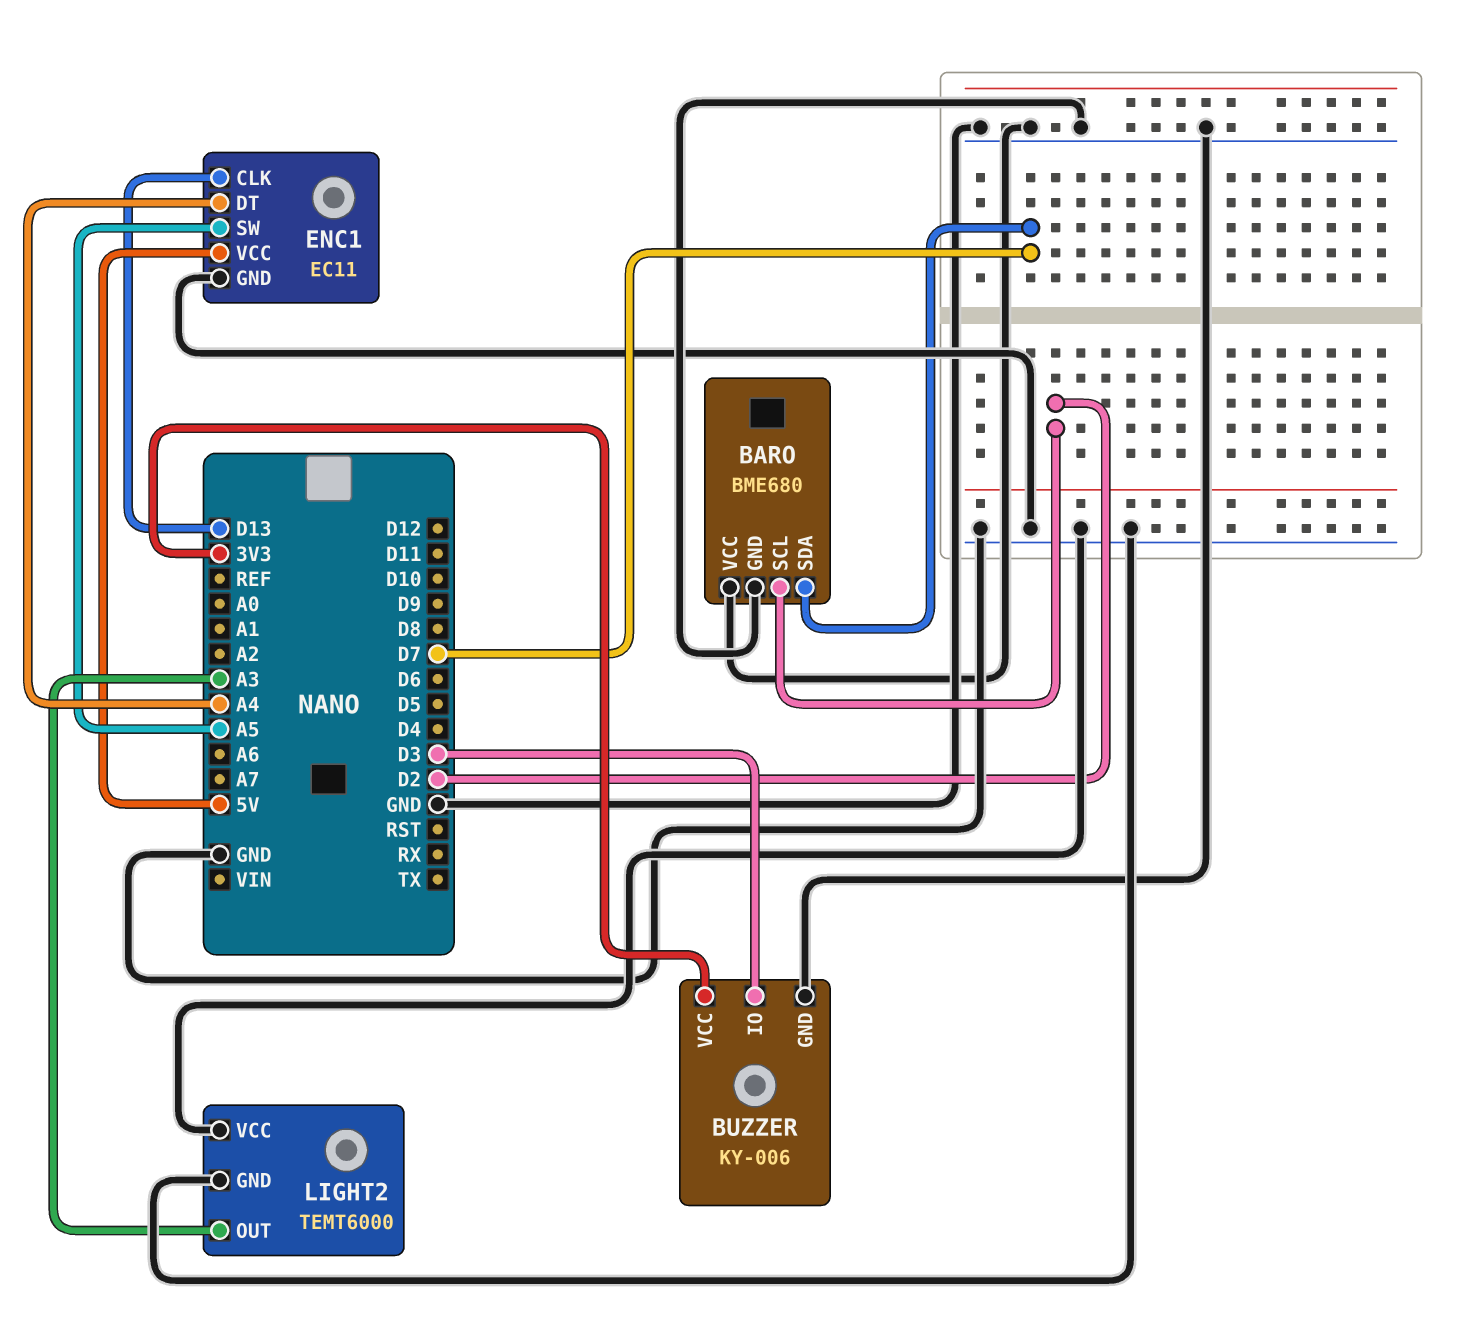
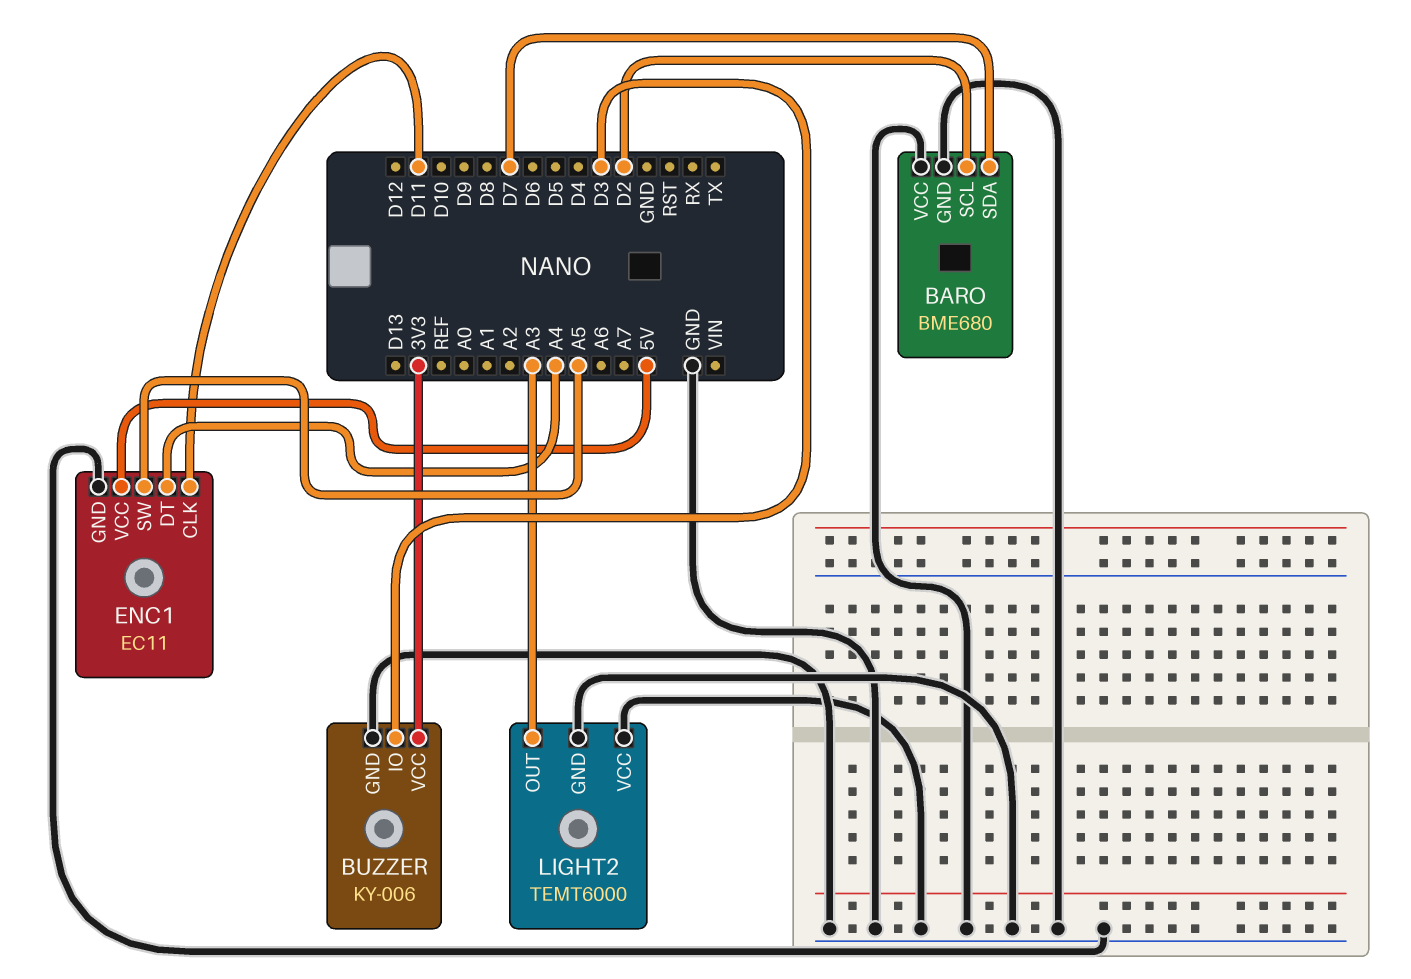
ENC1 pin CLK: D13 -> D11

